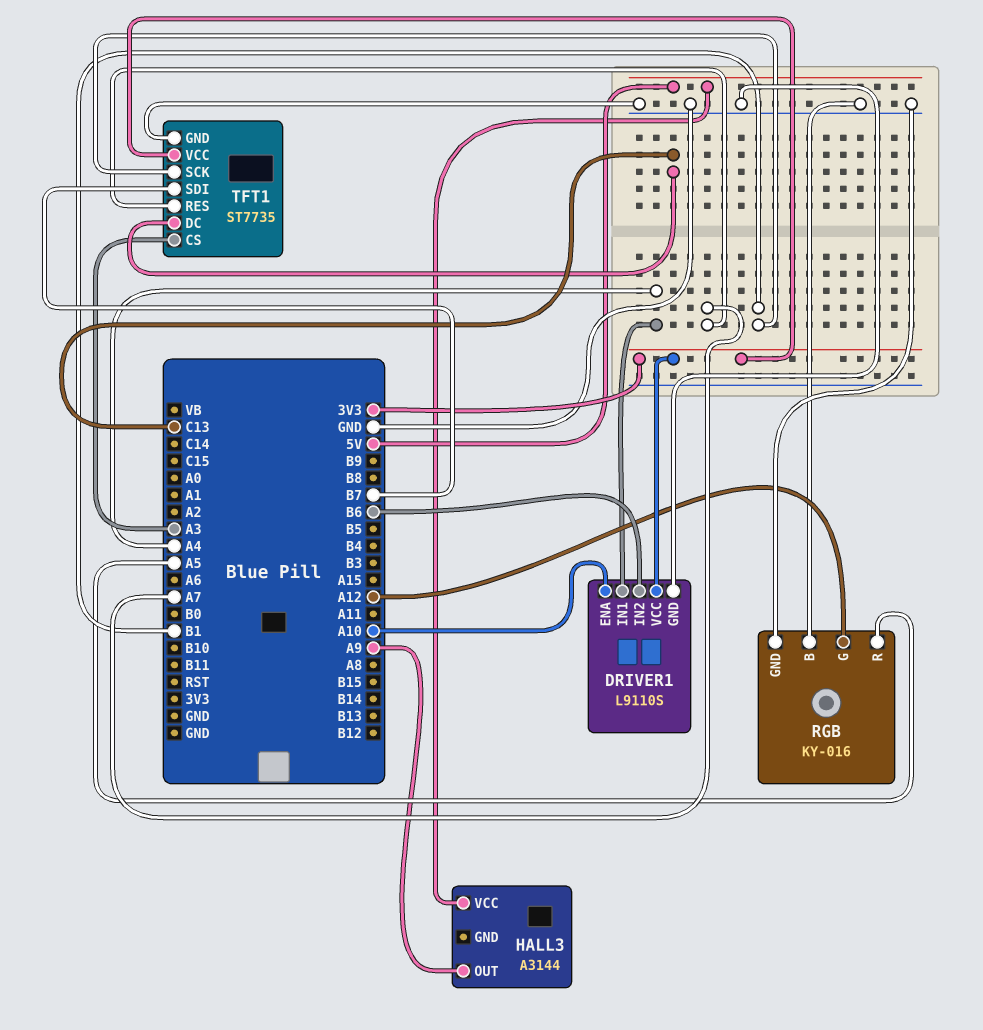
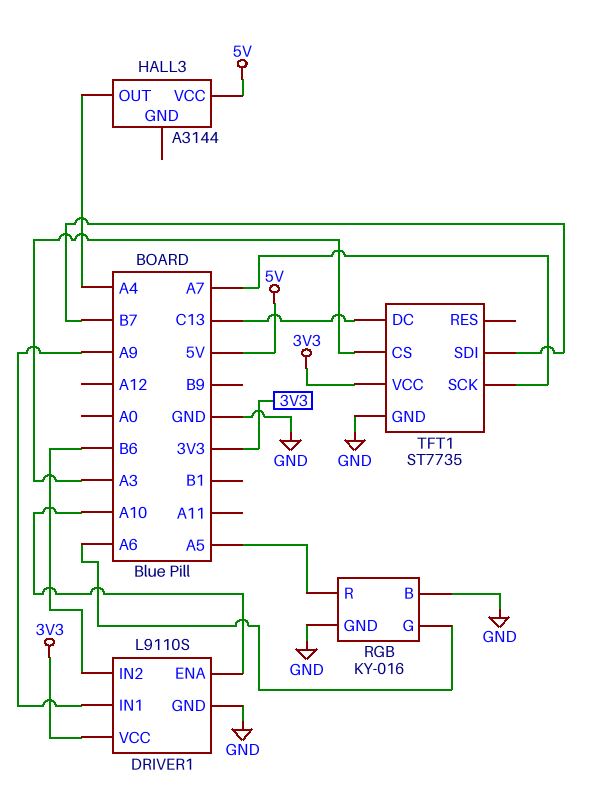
DRIVER1 pin IN1: A4 -> A9
HALL3 pin OUT: A9 -> A4
RGB pin G: A12 -> A6
TFT1 pin RES: A7 -> none
TFT1 pin SCK: B1 -> A7

